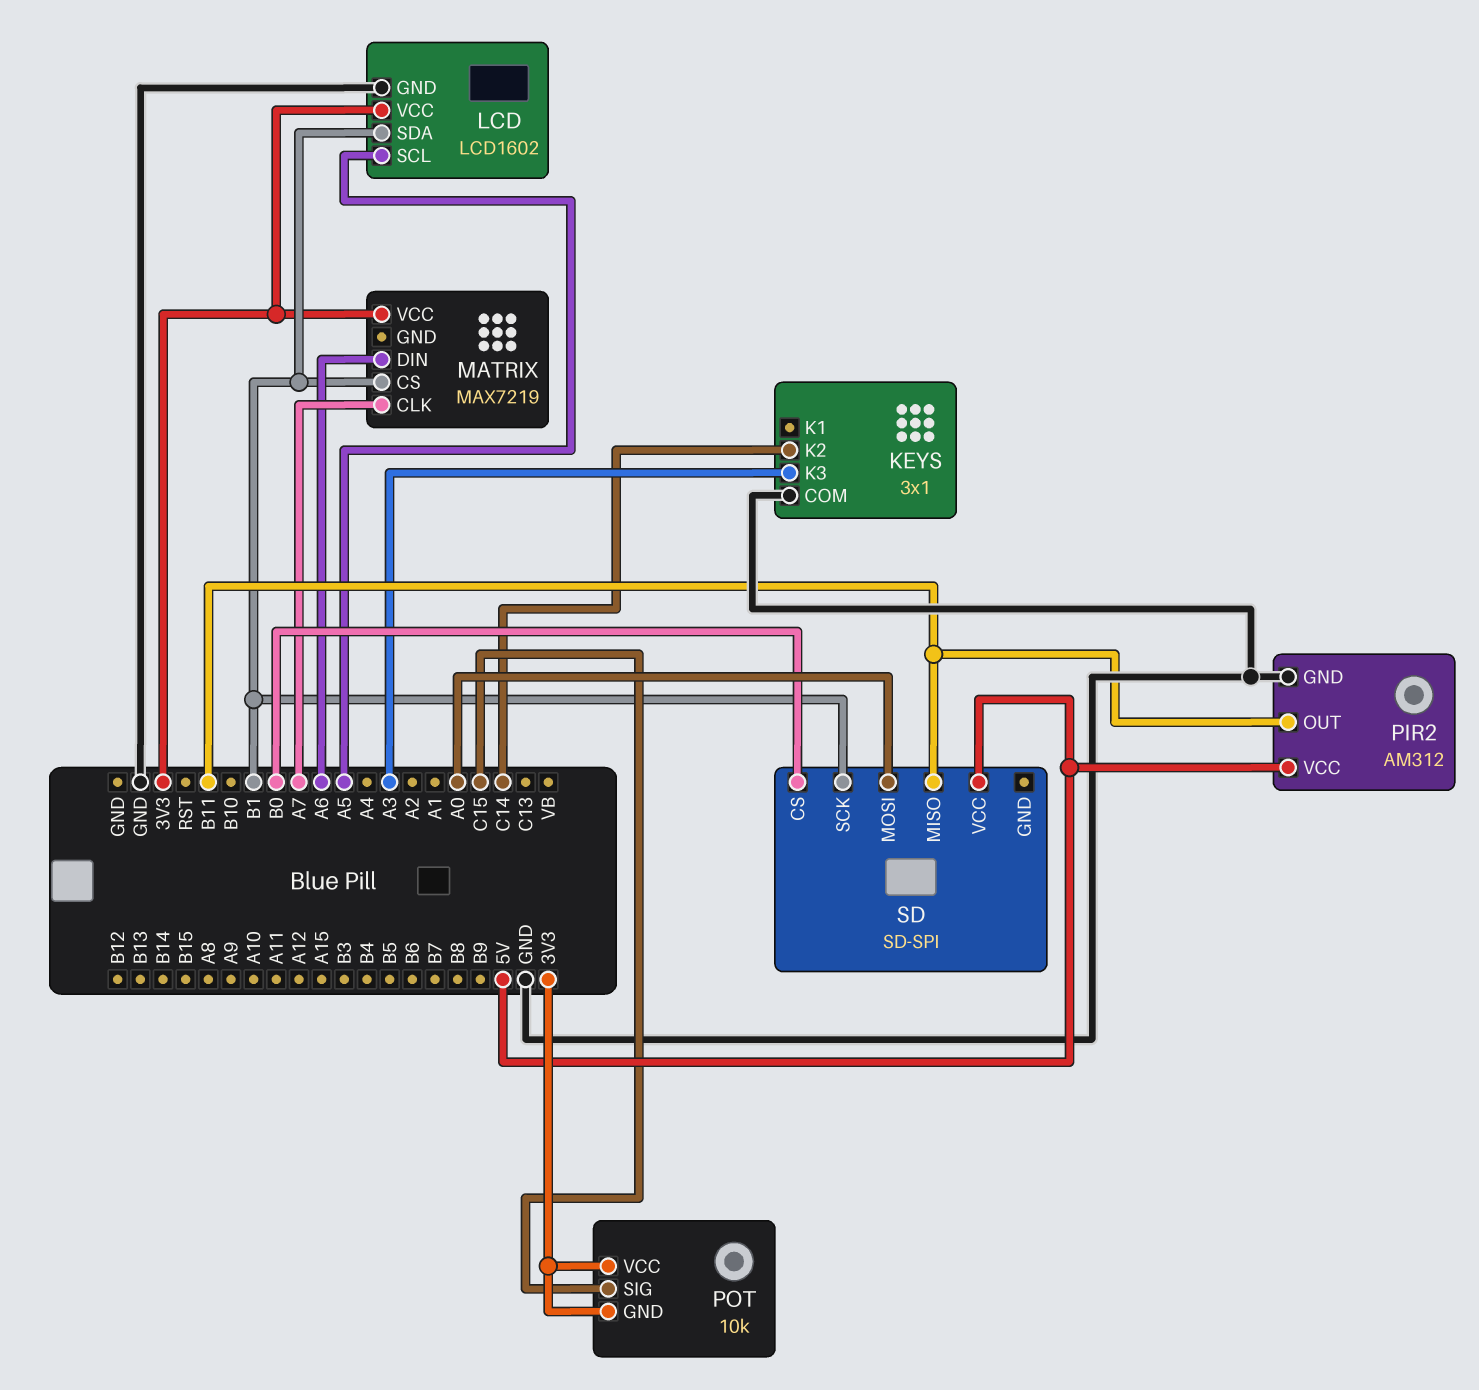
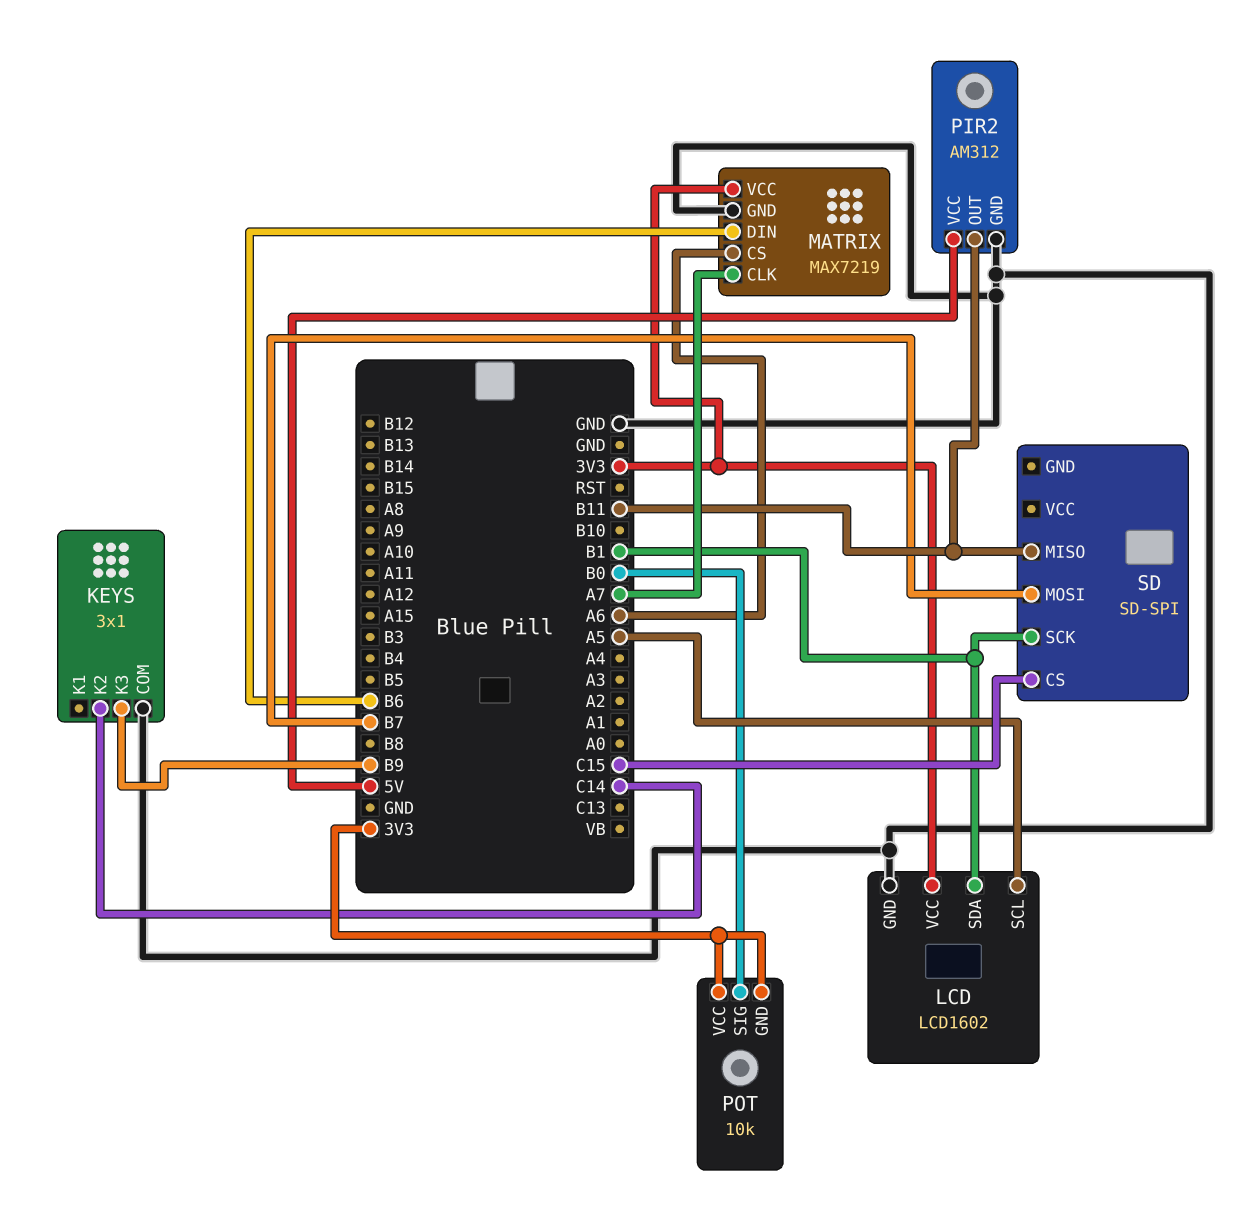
KEYS pin K3: A3 -> B9
MATRIX pin CS: B1 -> A6
MATRIX pin DIN: A6 -> B6
MATRIX pin GND: none -> GND
POT pin SIG: C15 -> B0
SD pin CS: B0 -> C15
SD pin MOSI: A0 -> B7
SD pin VCC: 5V -> none

